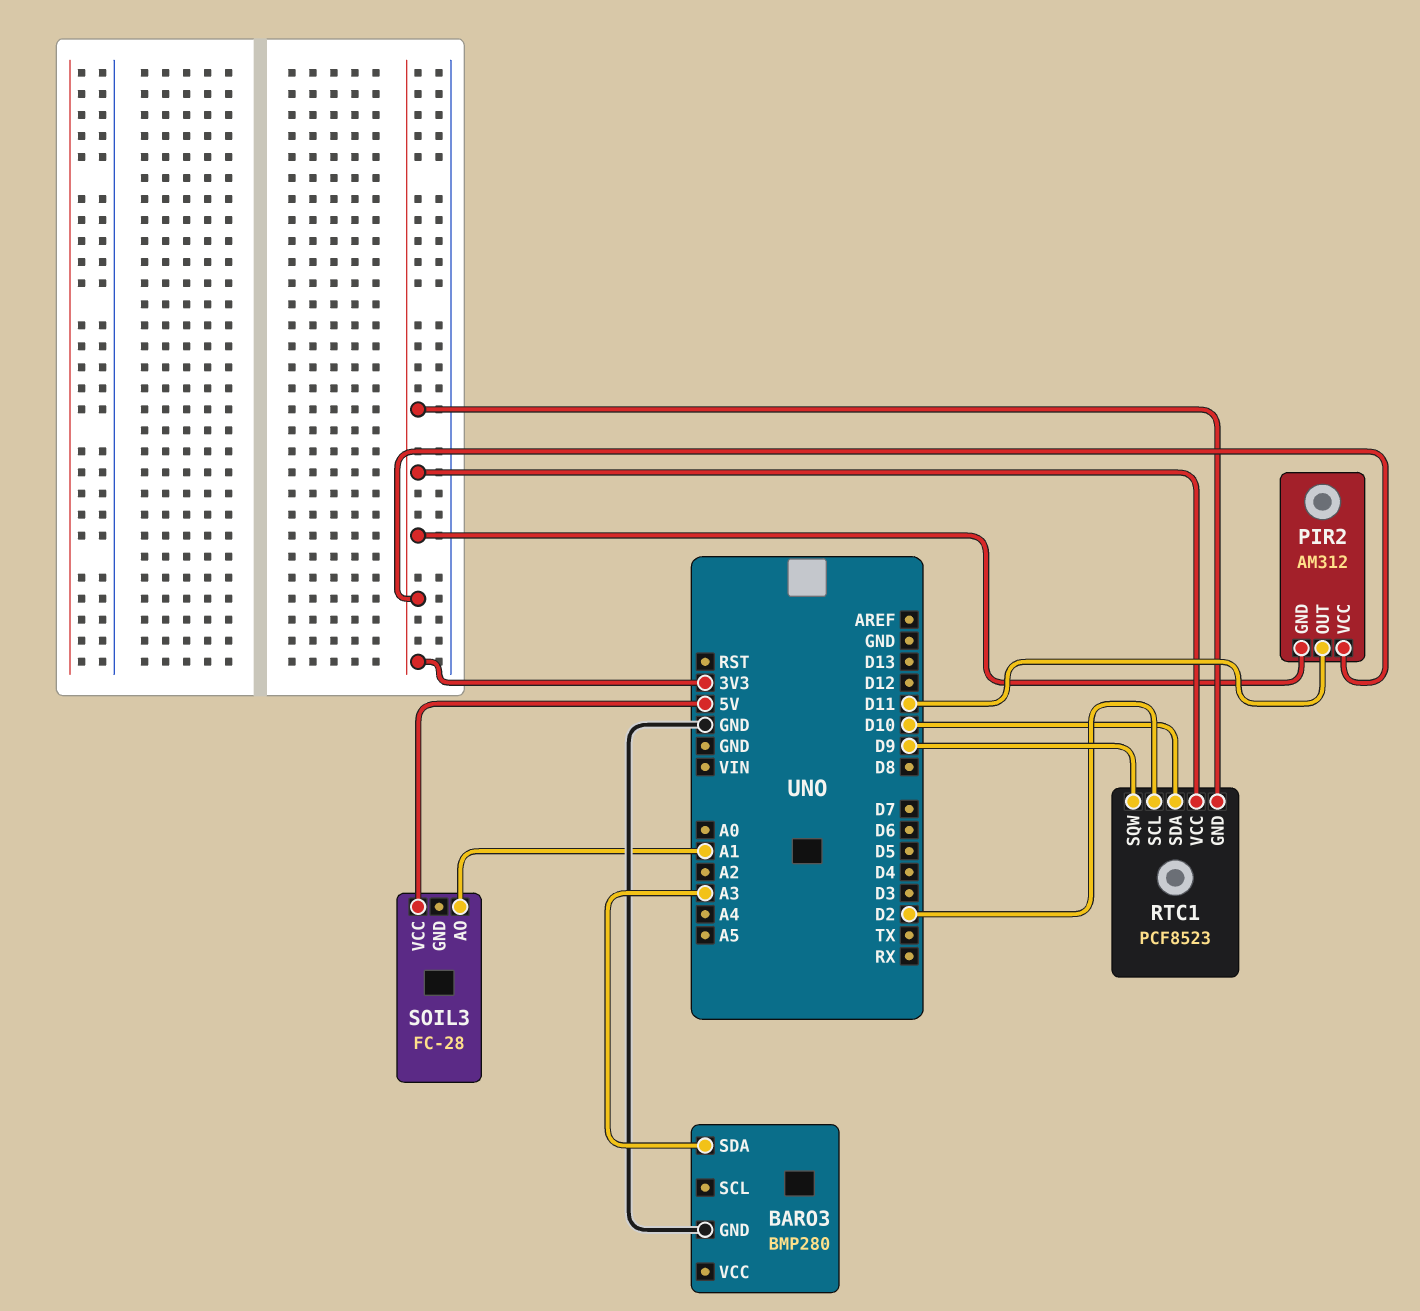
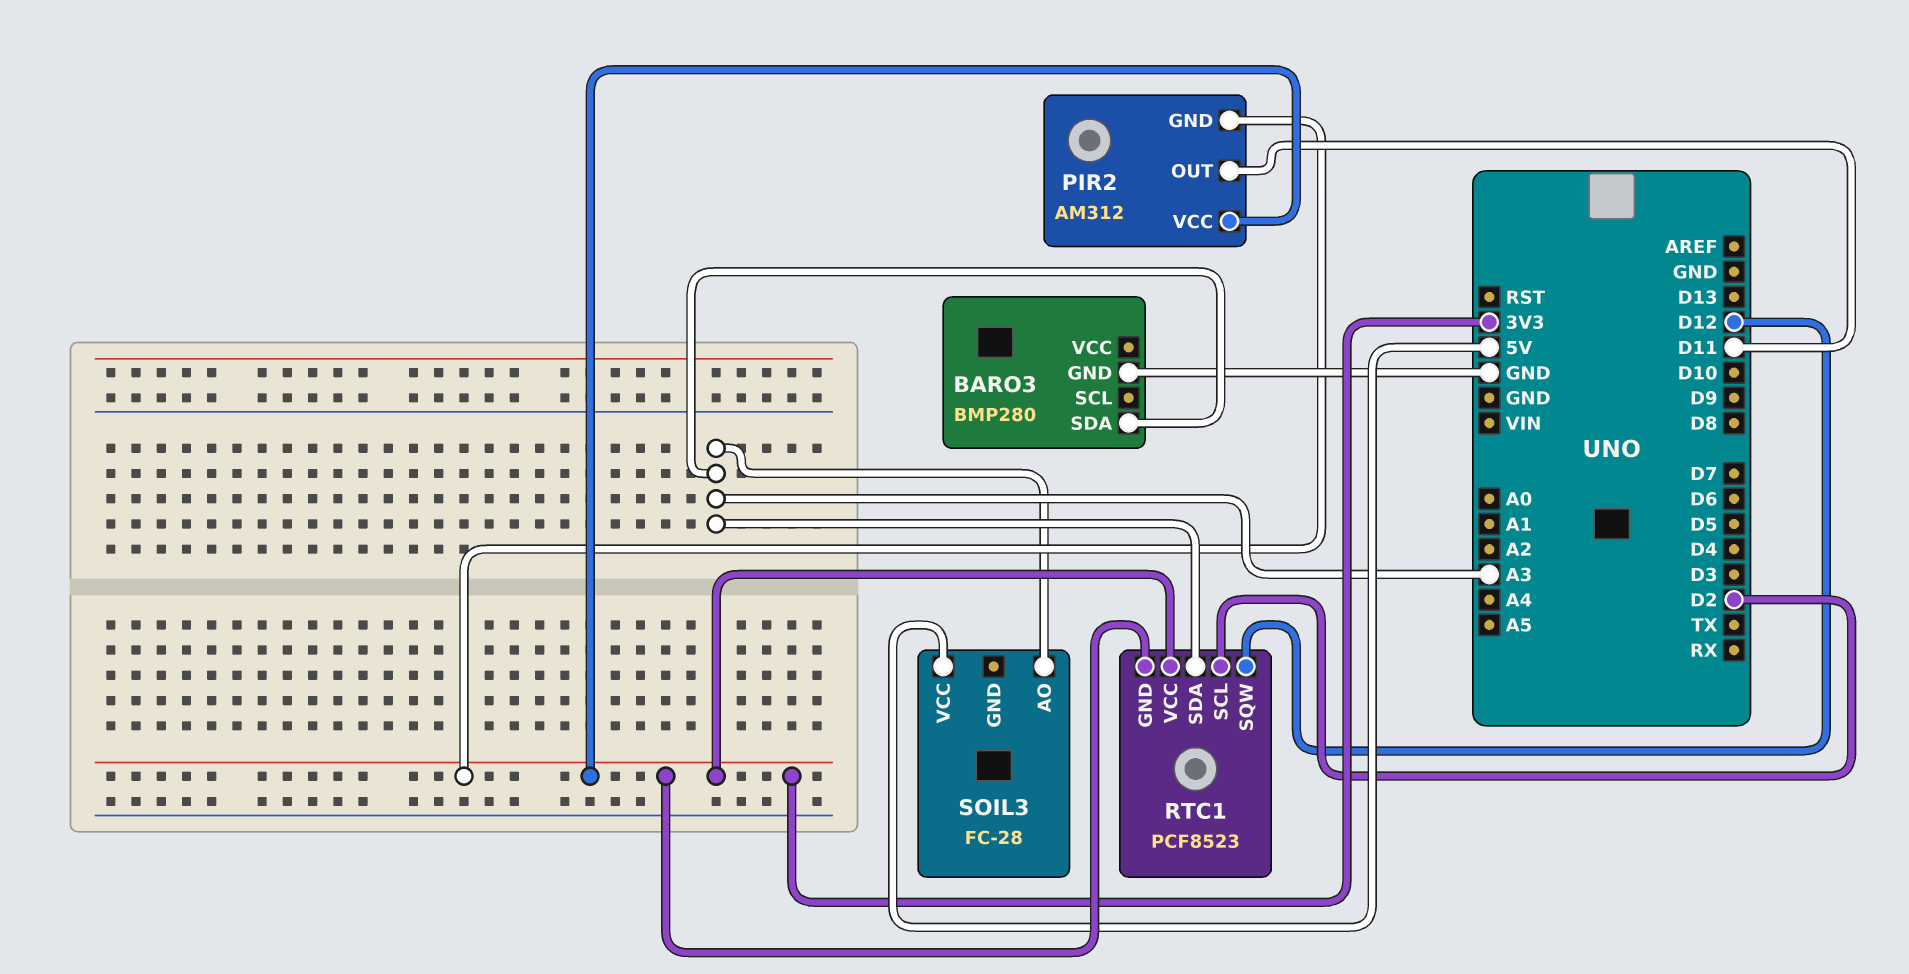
RTC1 pin SDA: D10 -> A3
RTC1 pin SQW: D9 -> D12
SOIL3 pin AO: A1 -> A3

